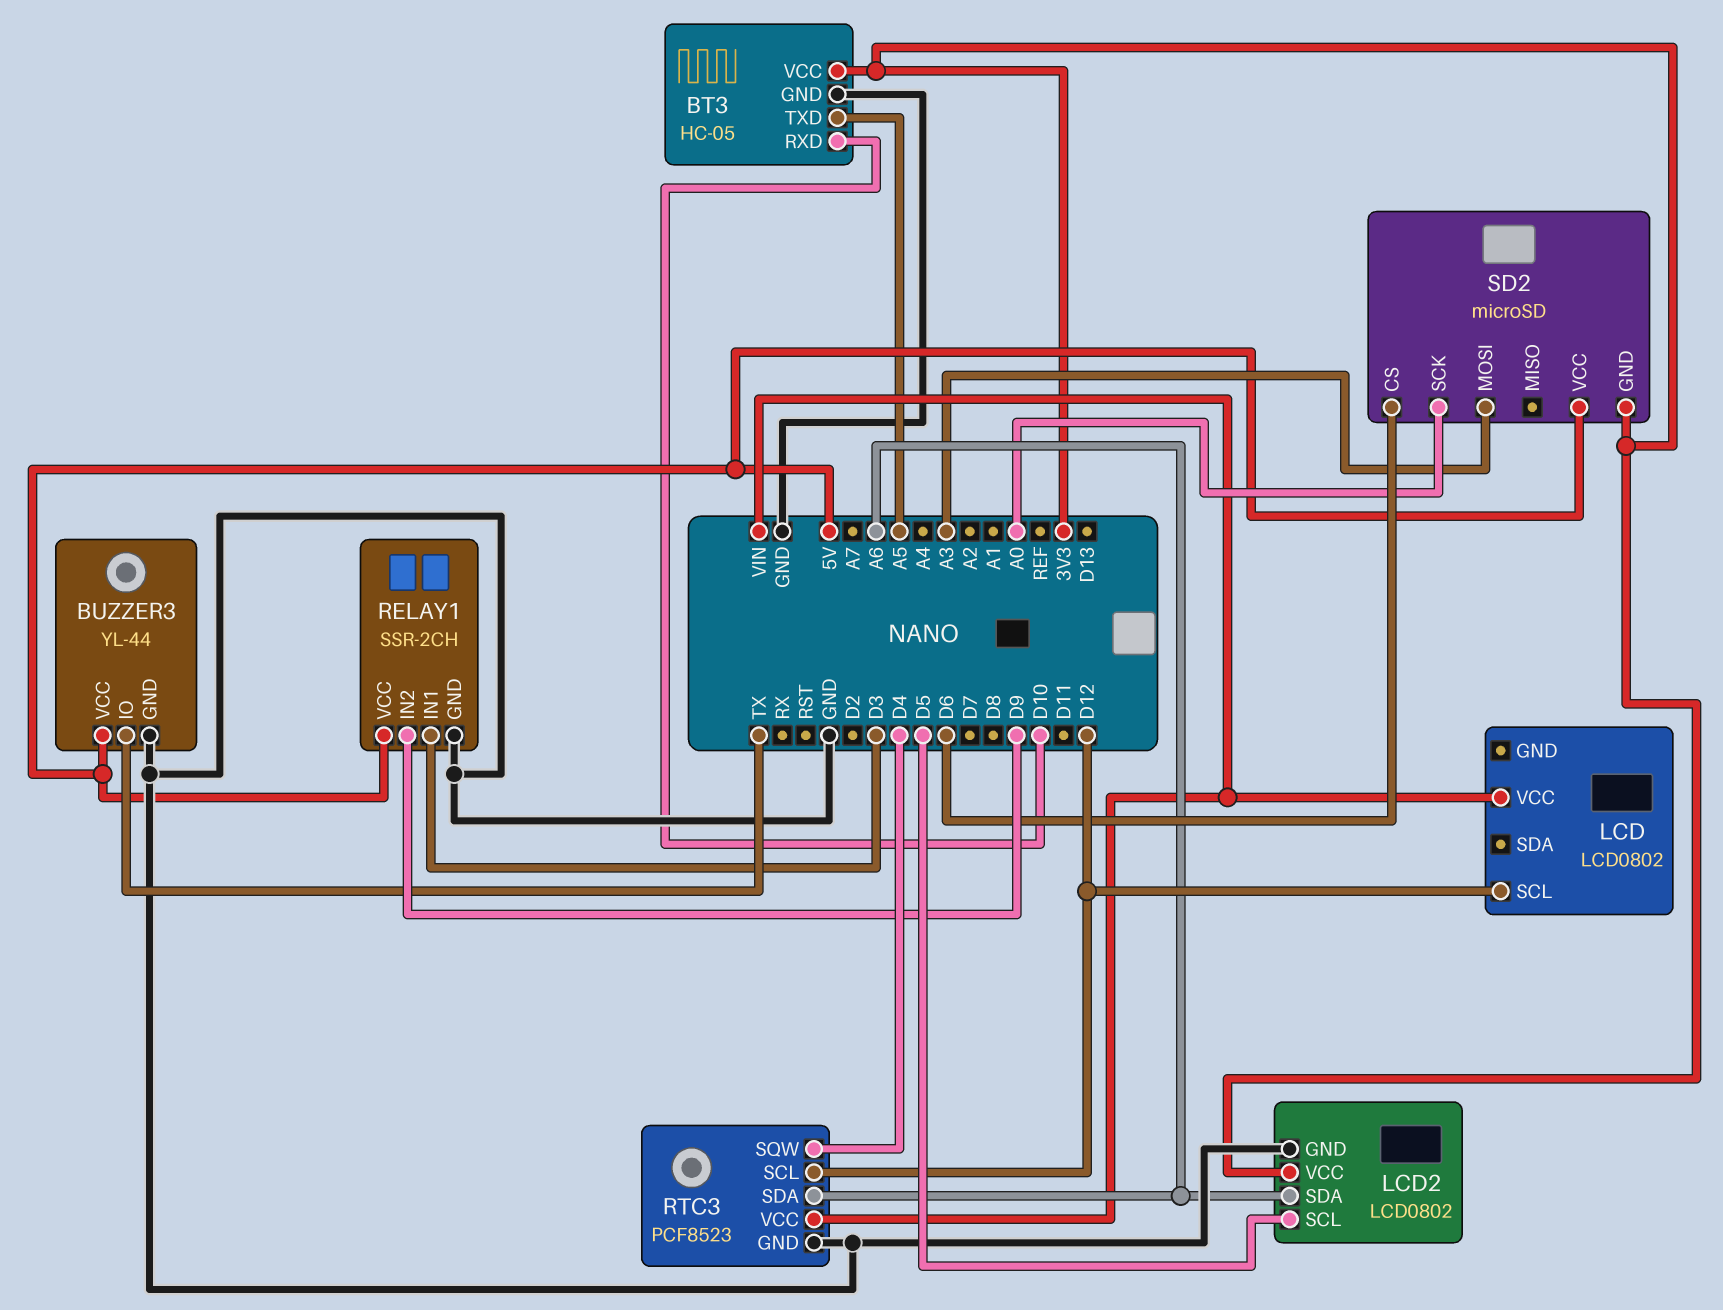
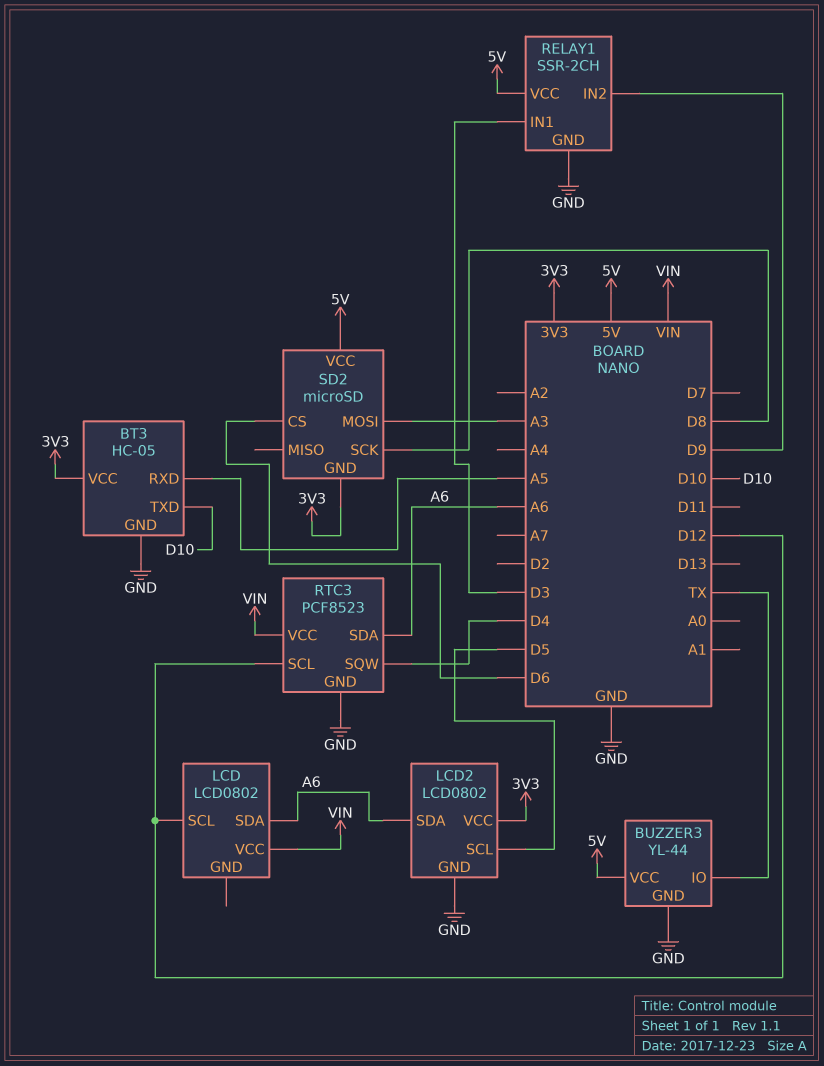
BT3 pin RXD: D10 -> A5
BT3 pin TXD: A5 -> D10
LCD pin SDA: none -> A6
SD2 pin SCK: A0 -> D8

